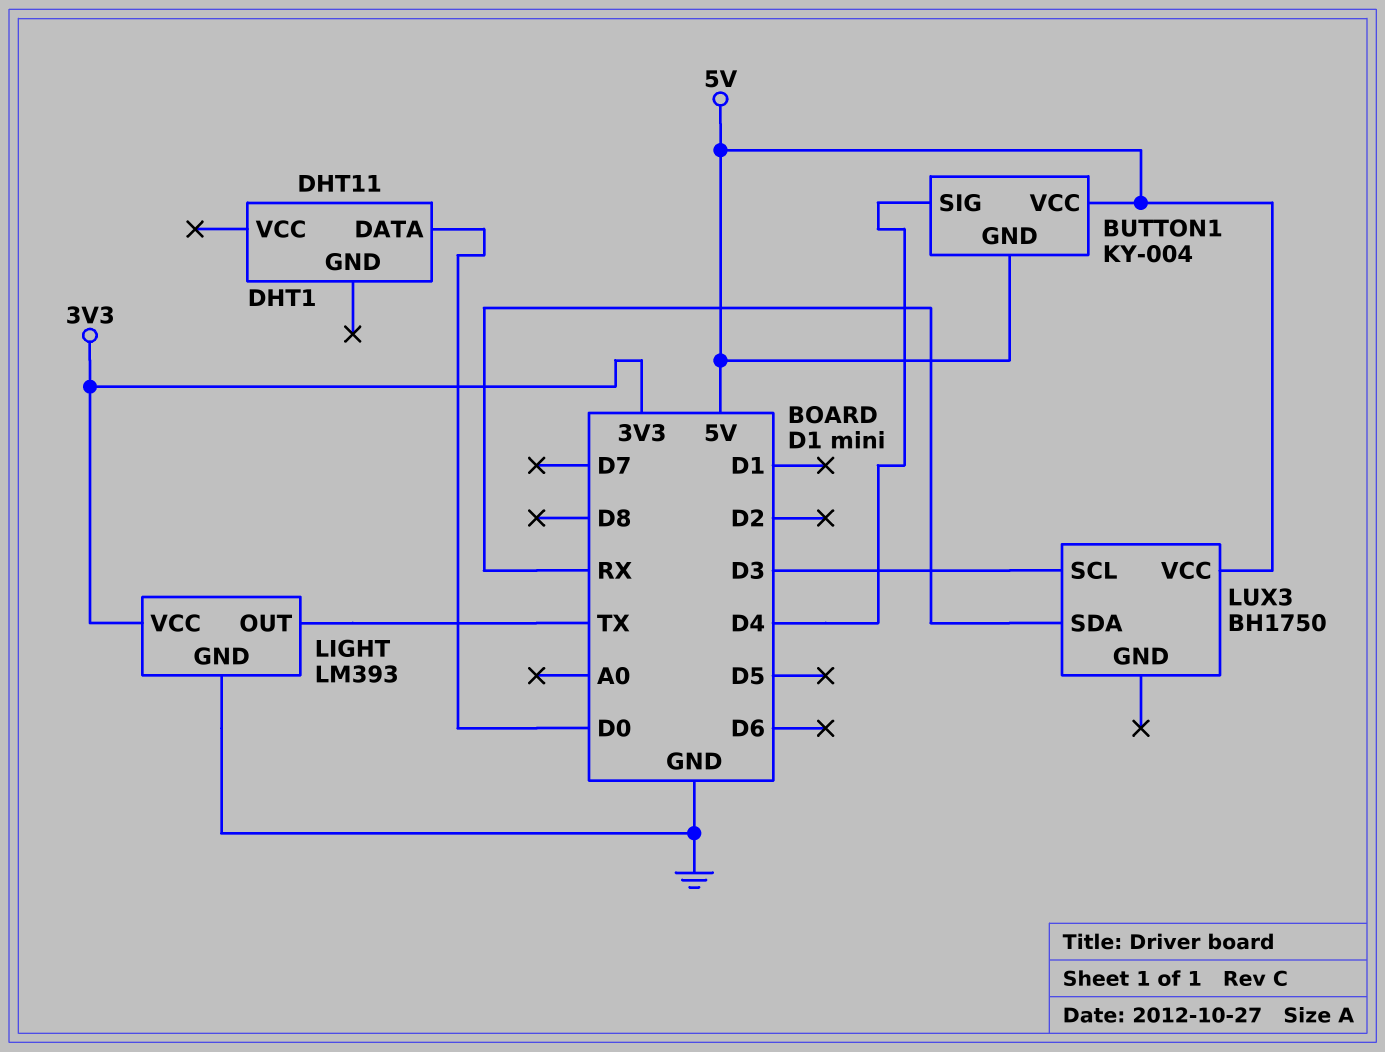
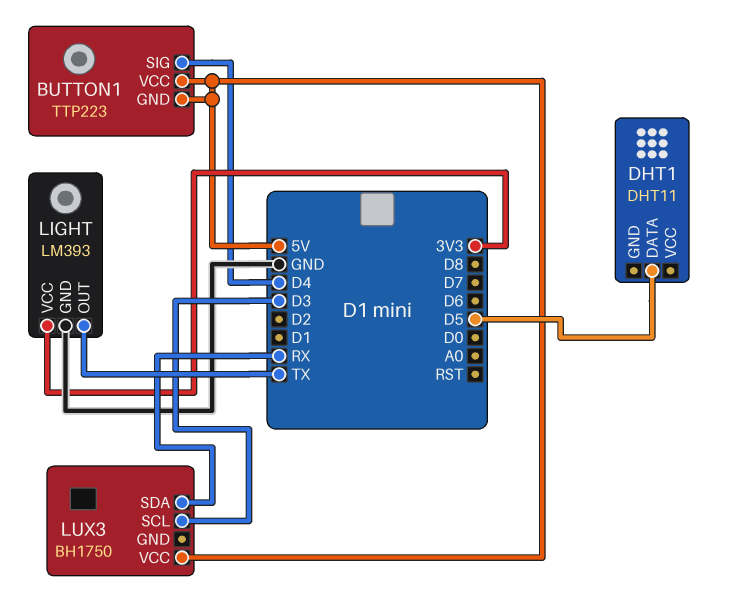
BUTTON1: KY-004 -> TTP223
DHT1 pin DATA: D0 -> D5

